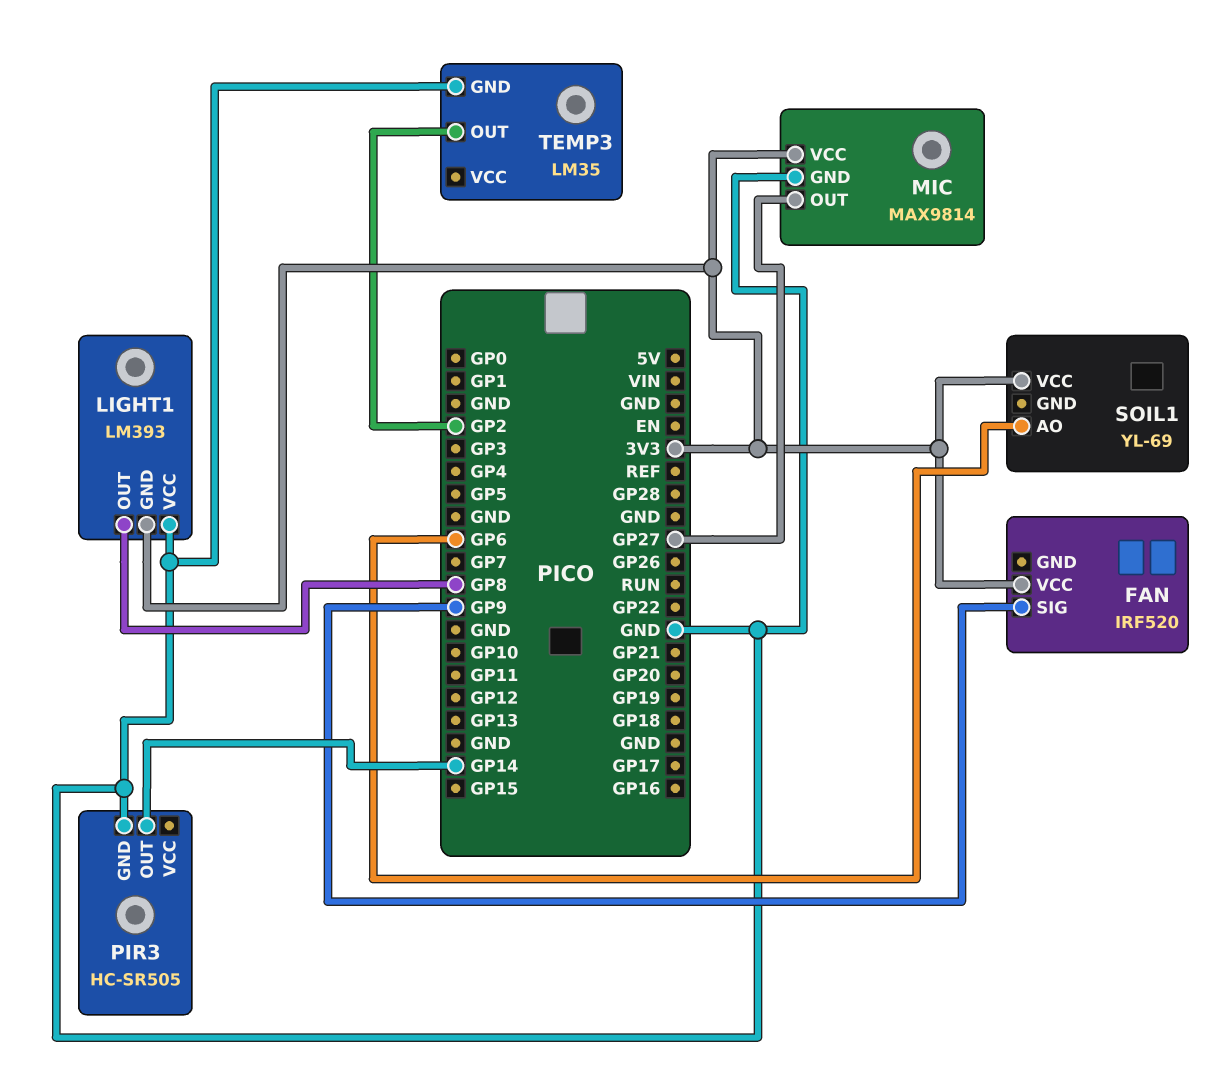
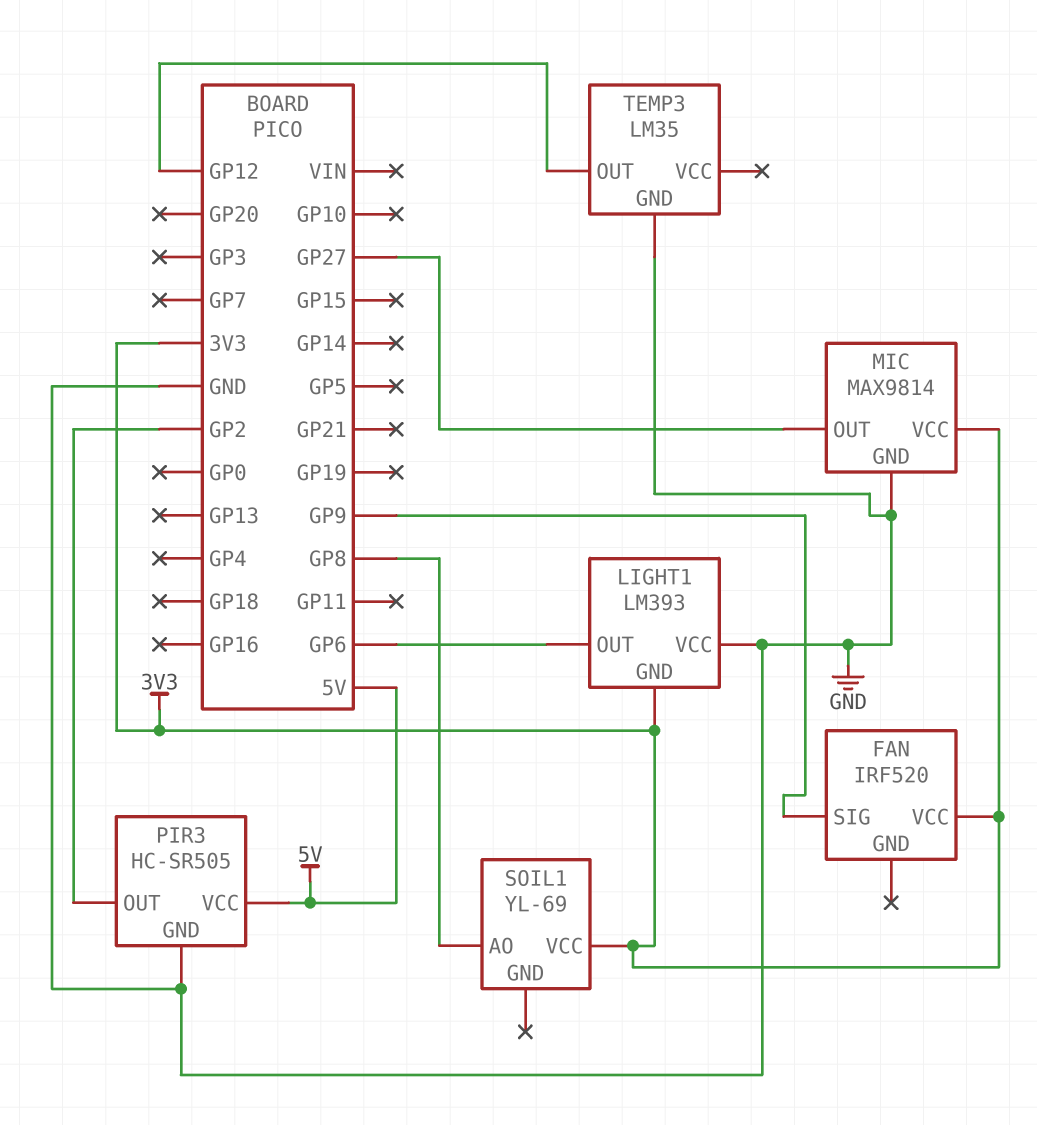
LIGHT1 pin OUT: GP8 -> GP6
PIR3 pin OUT: GP14 -> GP2
PIR3 pin VCC: none -> 5V
SOIL1 pin AO: GP6 -> GP8
TEMP3 pin OUT: GP2 -> GP12

